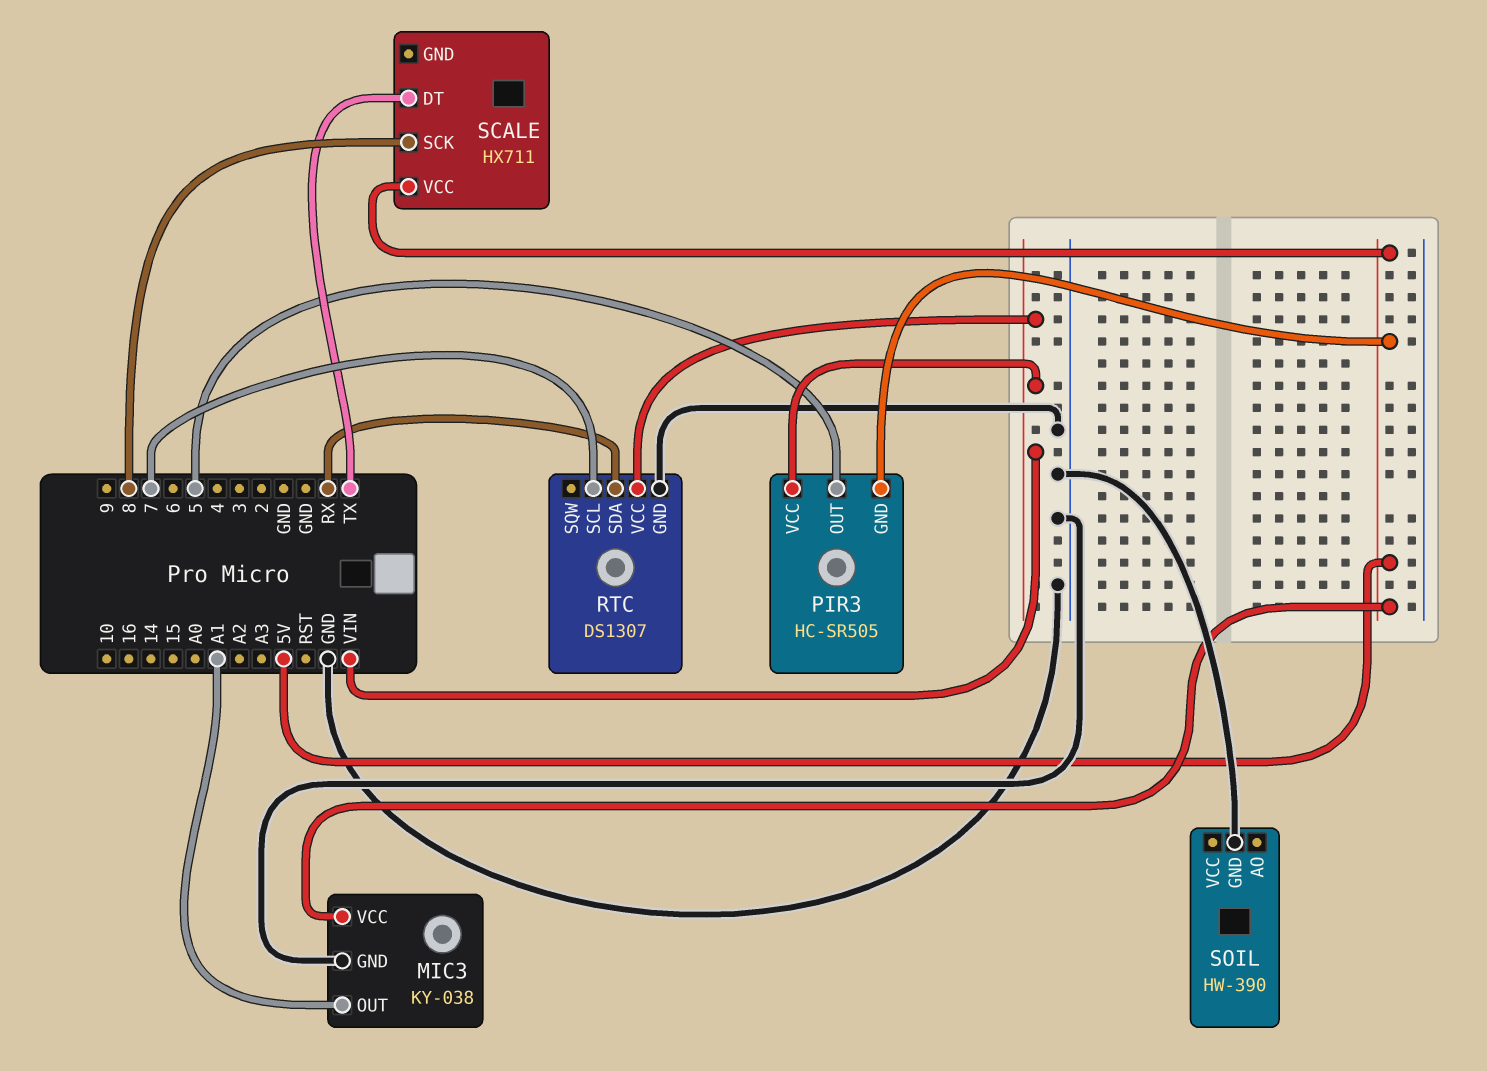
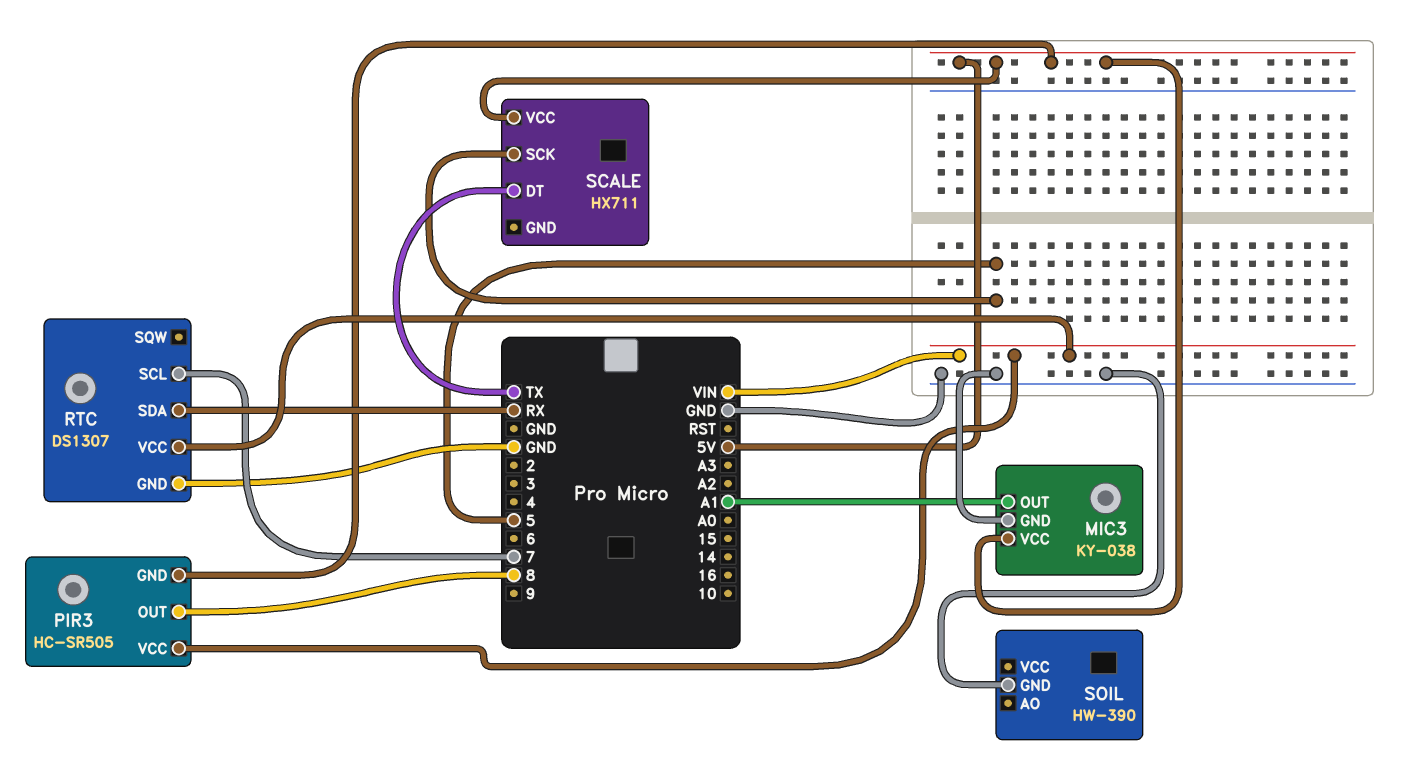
PIR3 pin OUT: 5 -> 8
SCALE pin SCK: 8 -> 5

